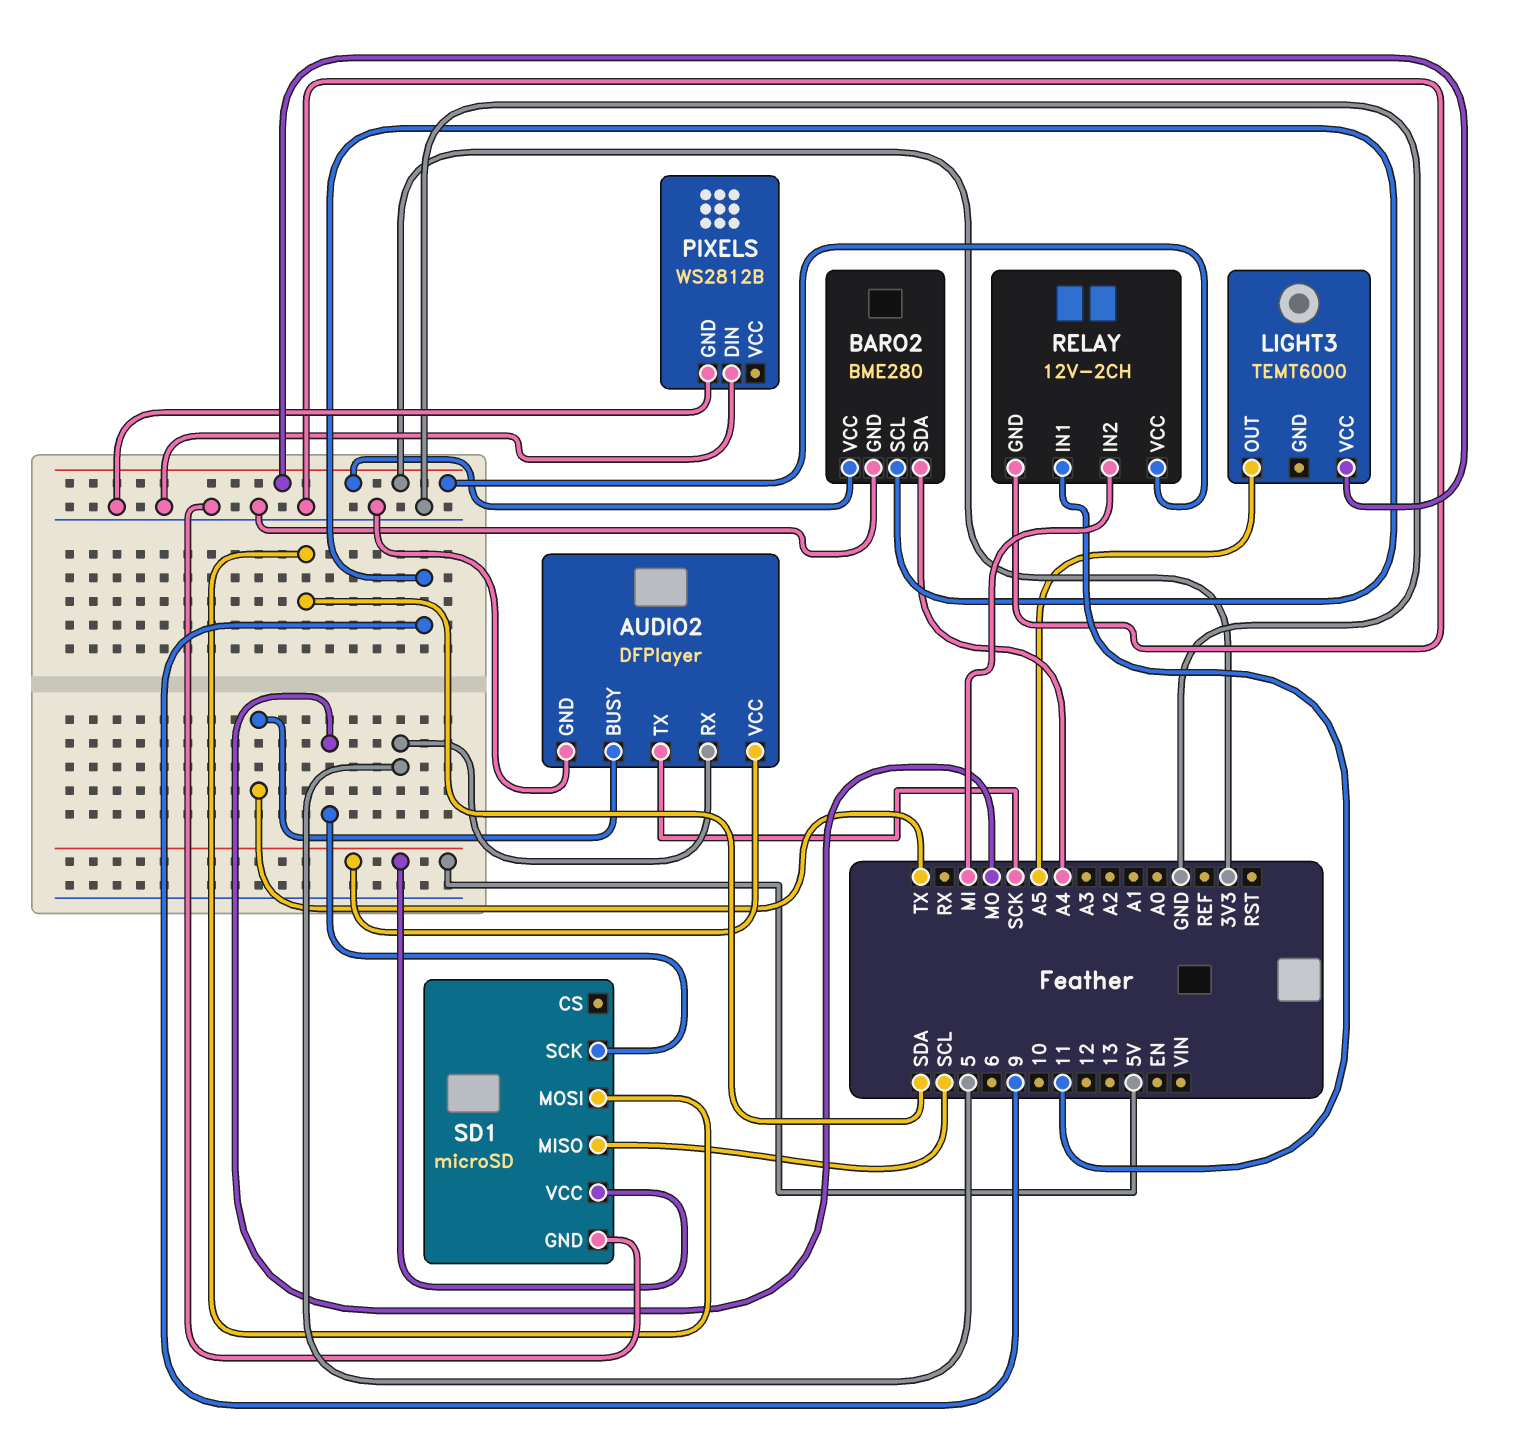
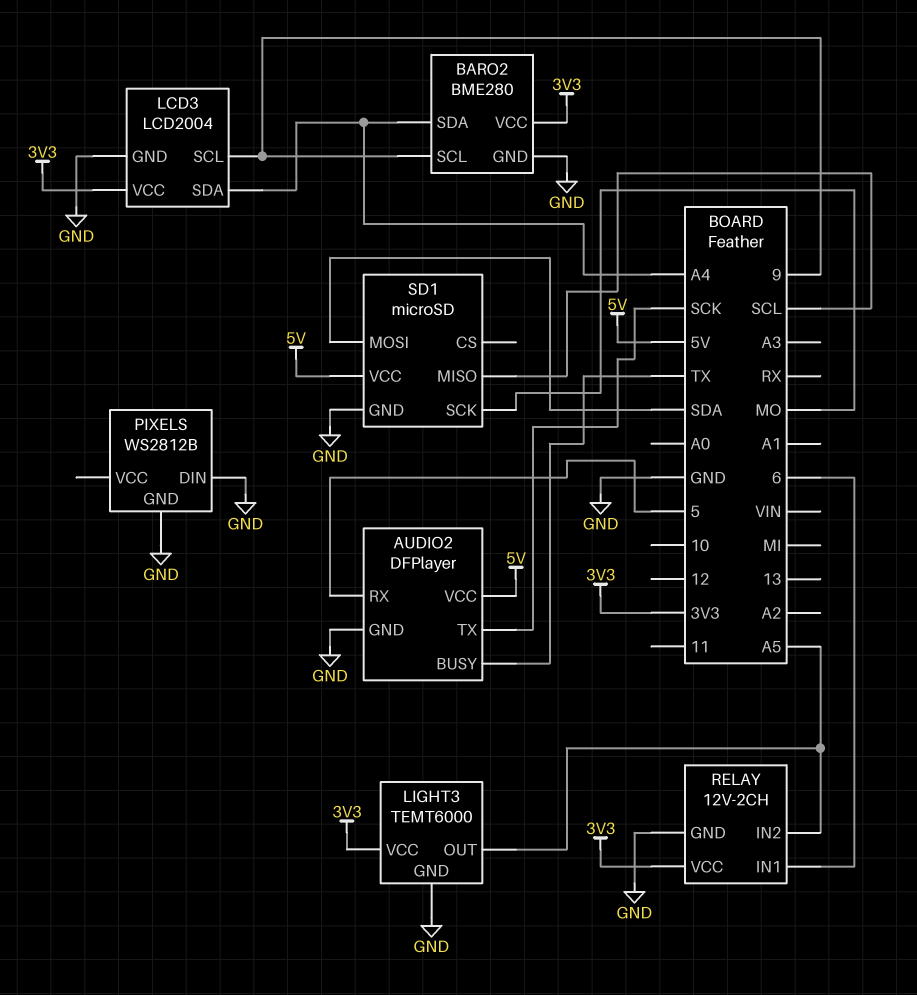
LCD3: none -> LCD2004
LCD3 pin GND: none -> GND
LCD3 pin SCL: none -> 9
LCD3 pin SDA: none -> A4
LCD3 pin VCC: none -> 3V3
LIGHT3 pin GND: none -> GND
RELAY pin IN1: 11 -> 6
RELAY pin IN2: MI -> A5

